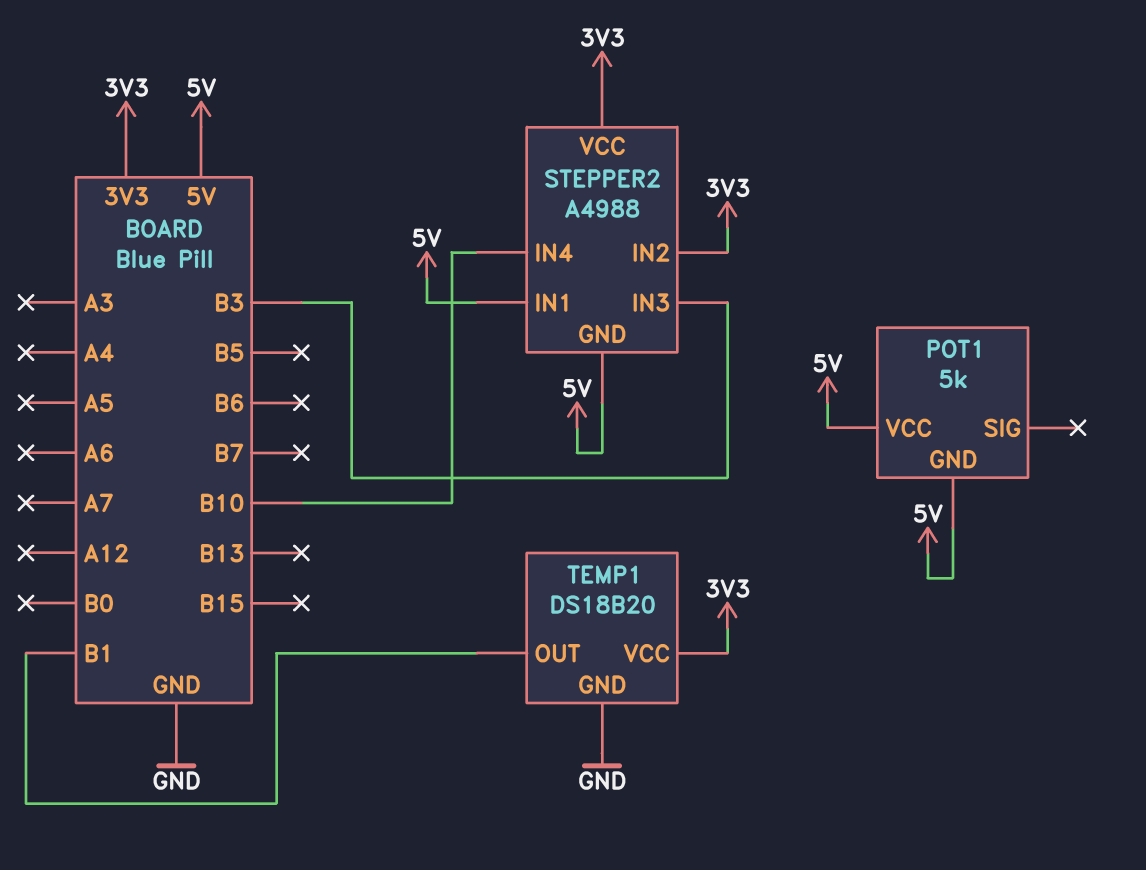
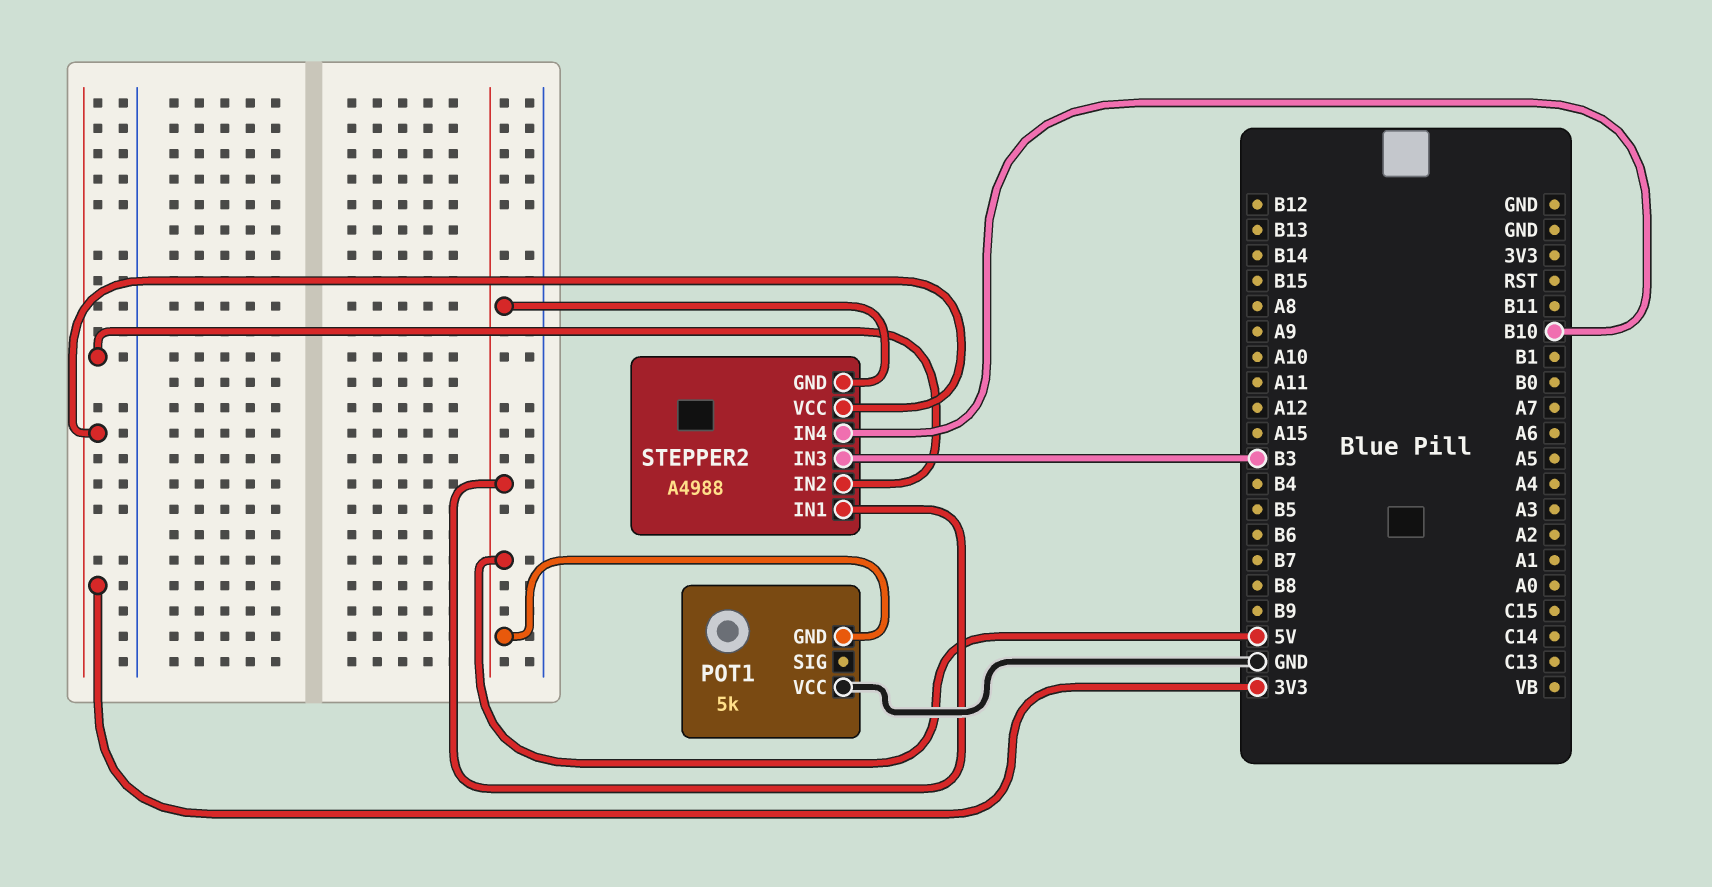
POT1 pin VCC: 5V -> GND
TEMP1: DS18B20 -> none
TEMP1 pin GND: GND -> none
TEMP1 pin OUT: B1 -> none
TEMP1 pin VCC: 3V3 -> none

